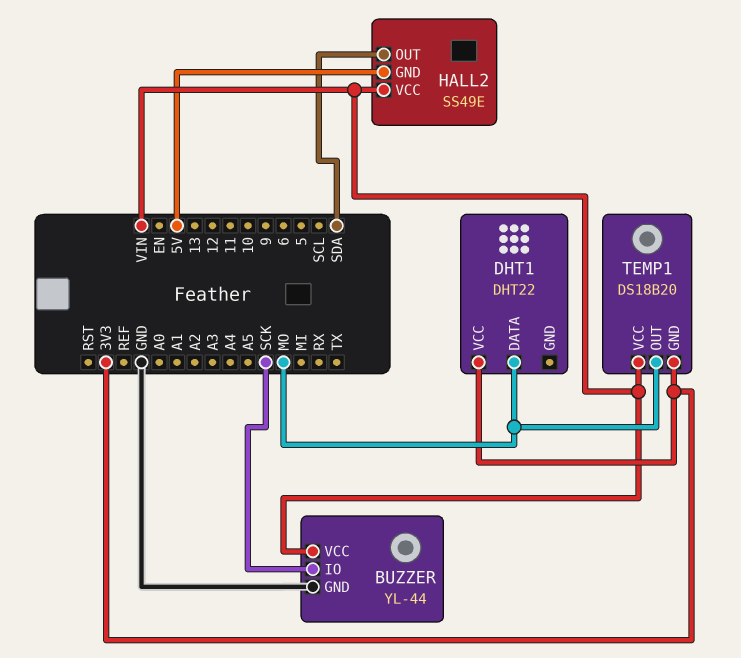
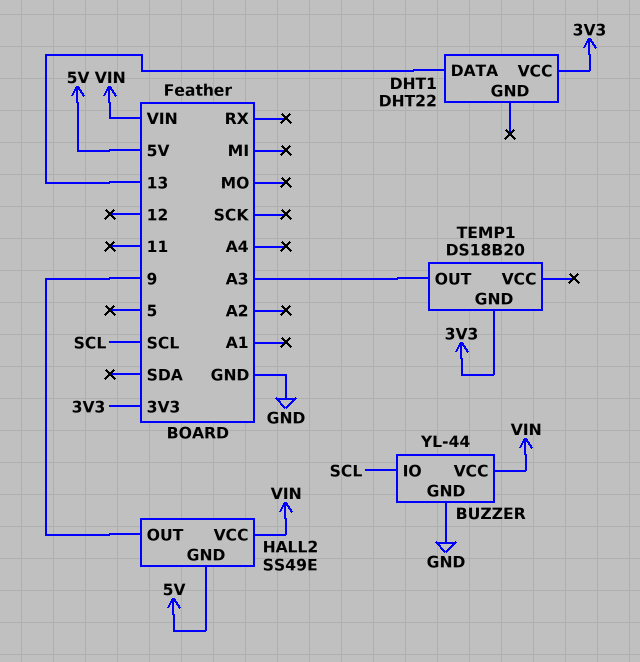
BUZZER pin IO: SCK -> SCL
DHT1 pin DATA: MO -> 13
HALL2 pin OUT: SDA -> 9
TEMP1 pin OUT: MO -> A3
TEMP1 pin VCC: VIN -> none

